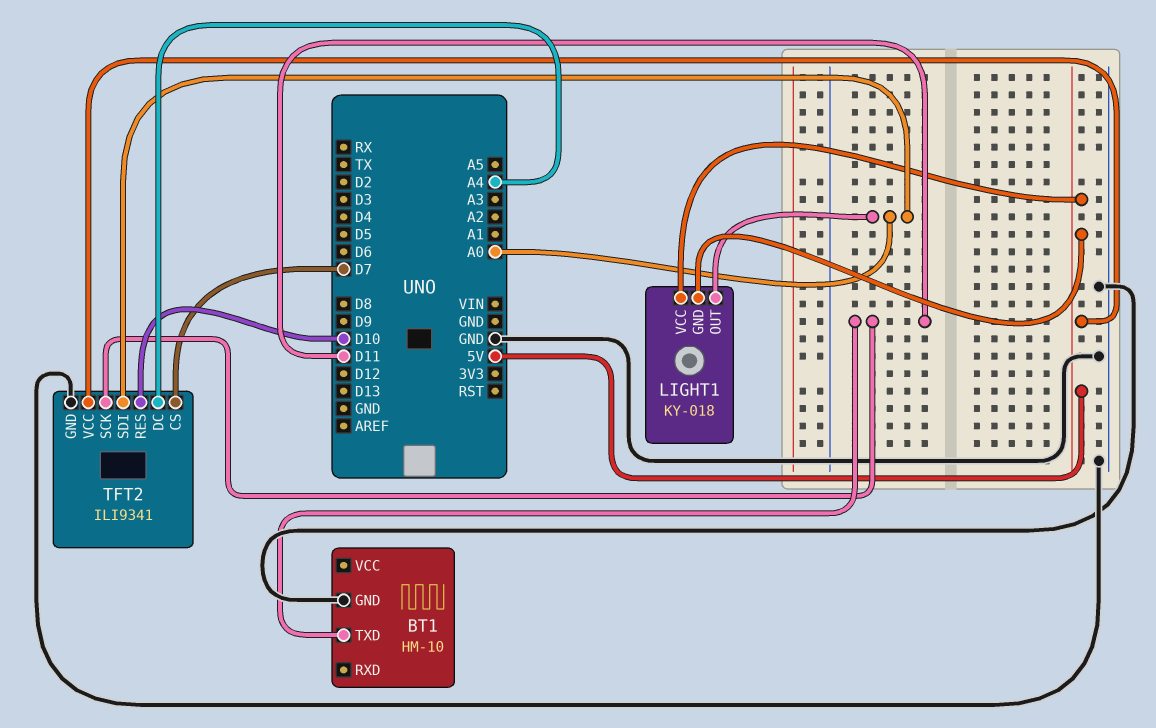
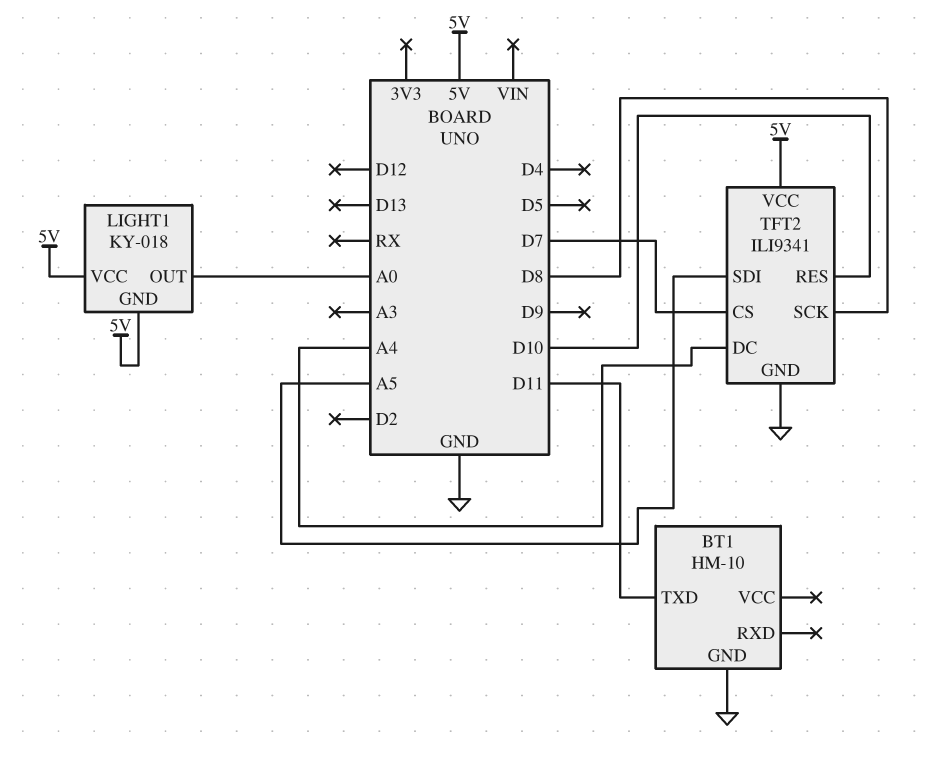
TFT2 pin SCK: D11 -> D8
TFT2 pin SDI: A0 -> A5

